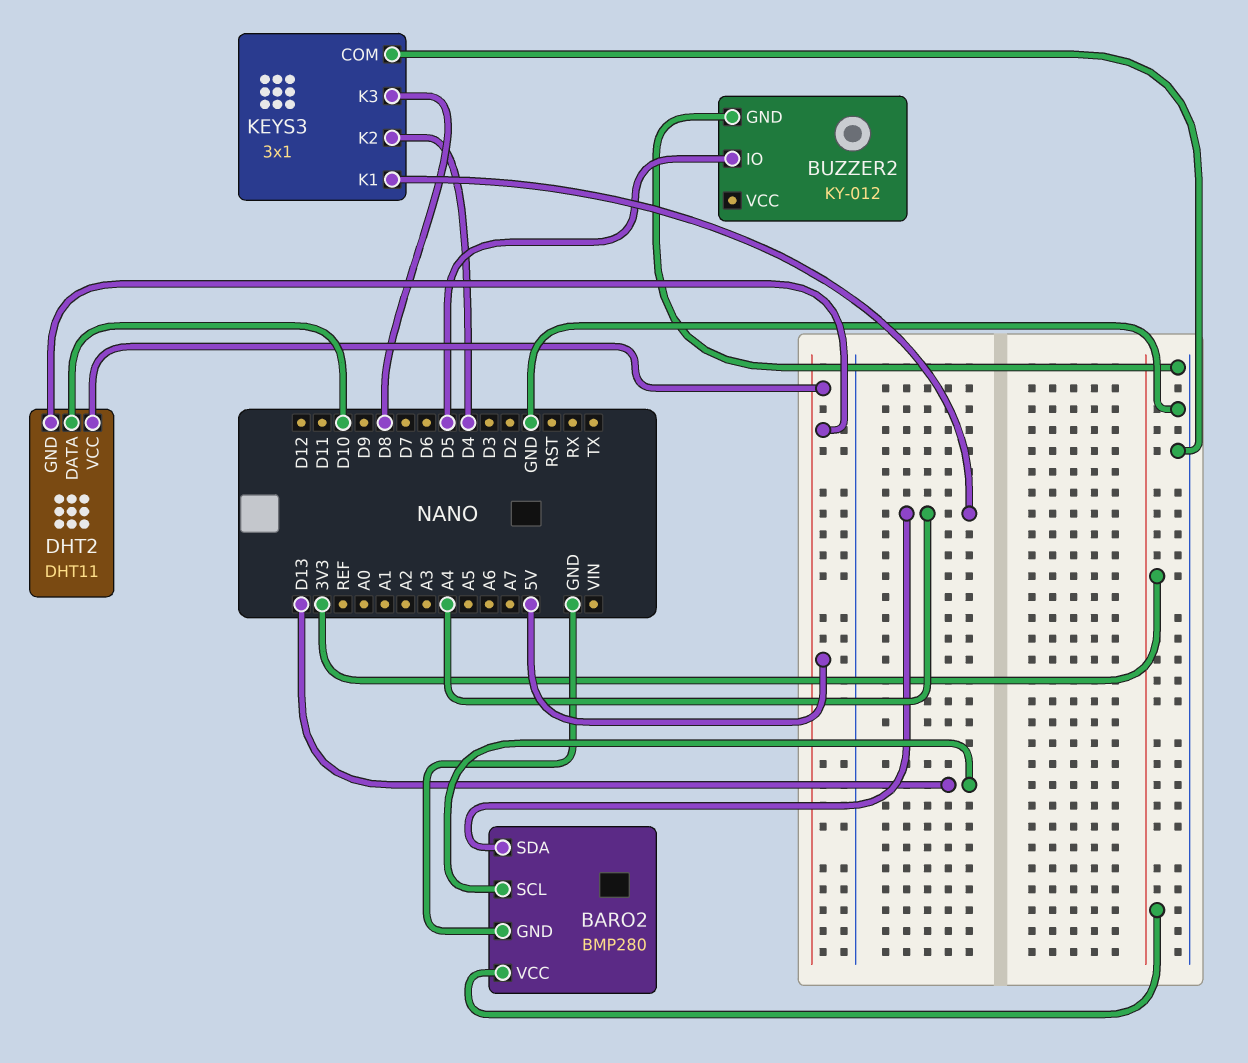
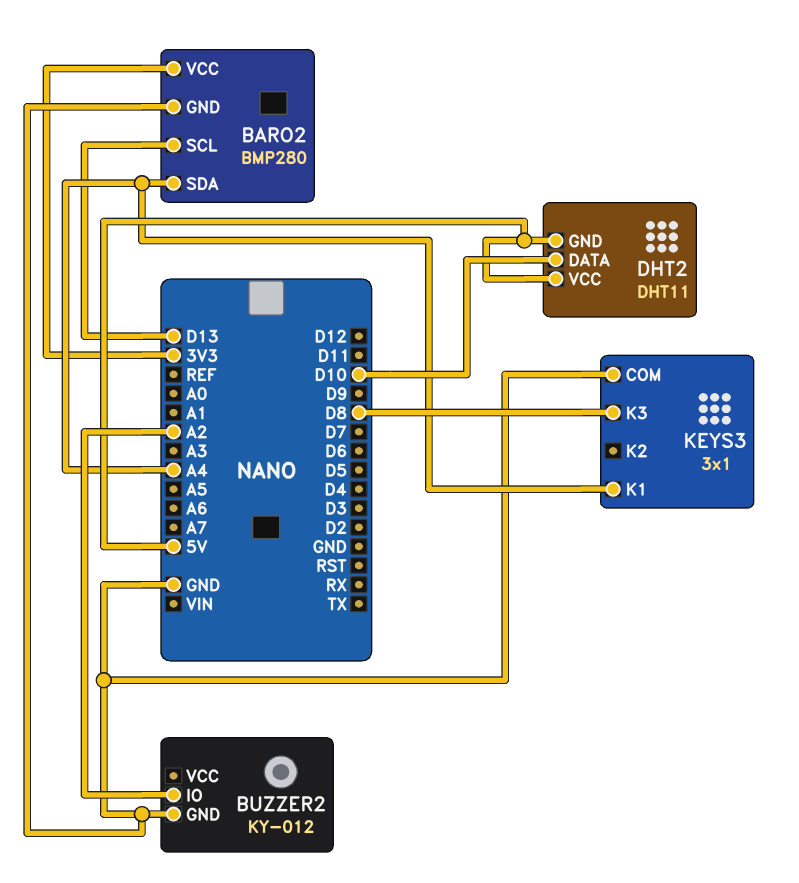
BUZZER2 pin IO: D5 -> A2
KEYS3 pin K2: D4 -> none

